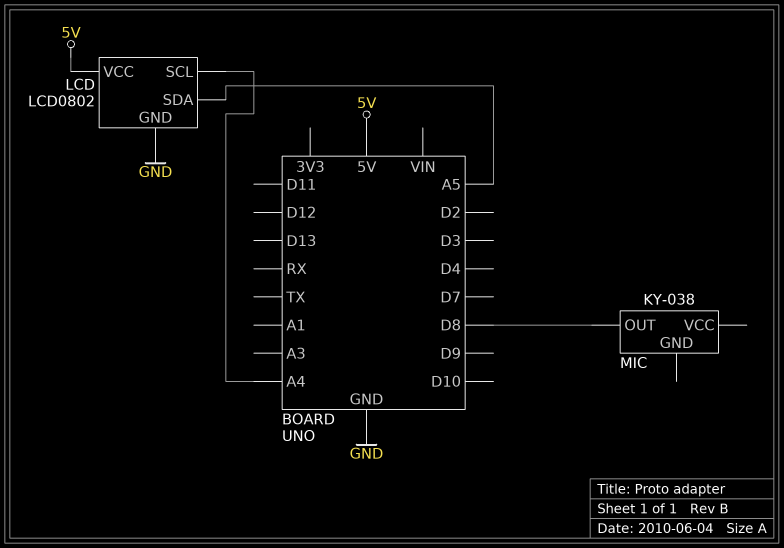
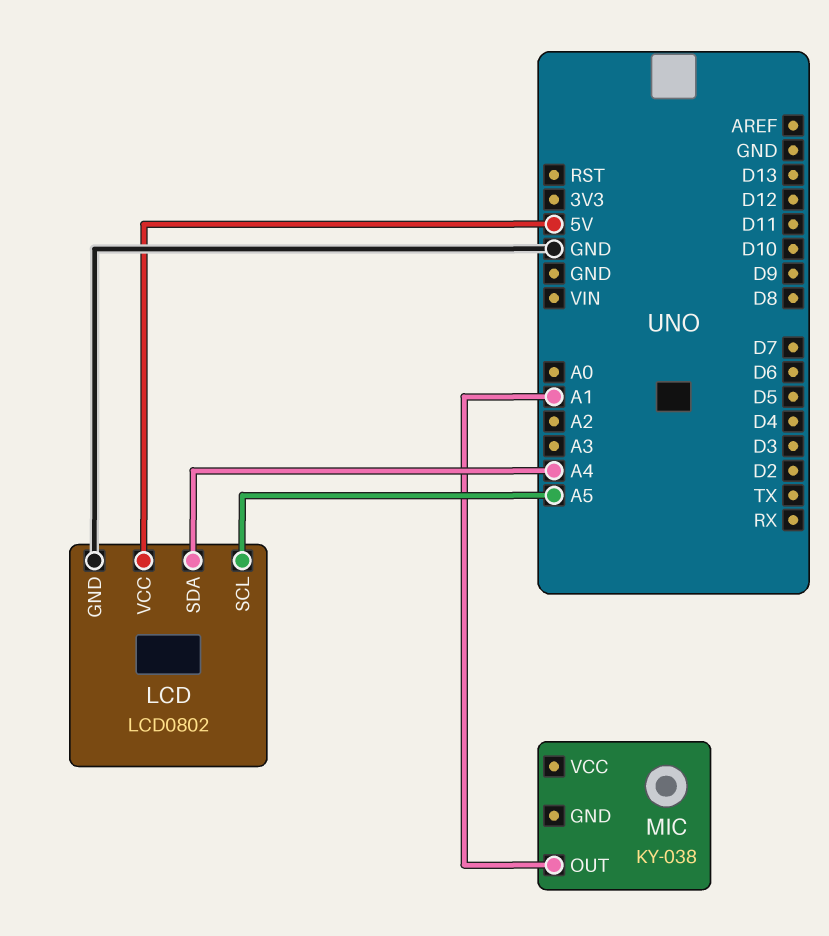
LCD pin SCL: A4 -> A5
LCD pin SDA: A5 -> A4
MIC pin OUT: D8 -> A1

